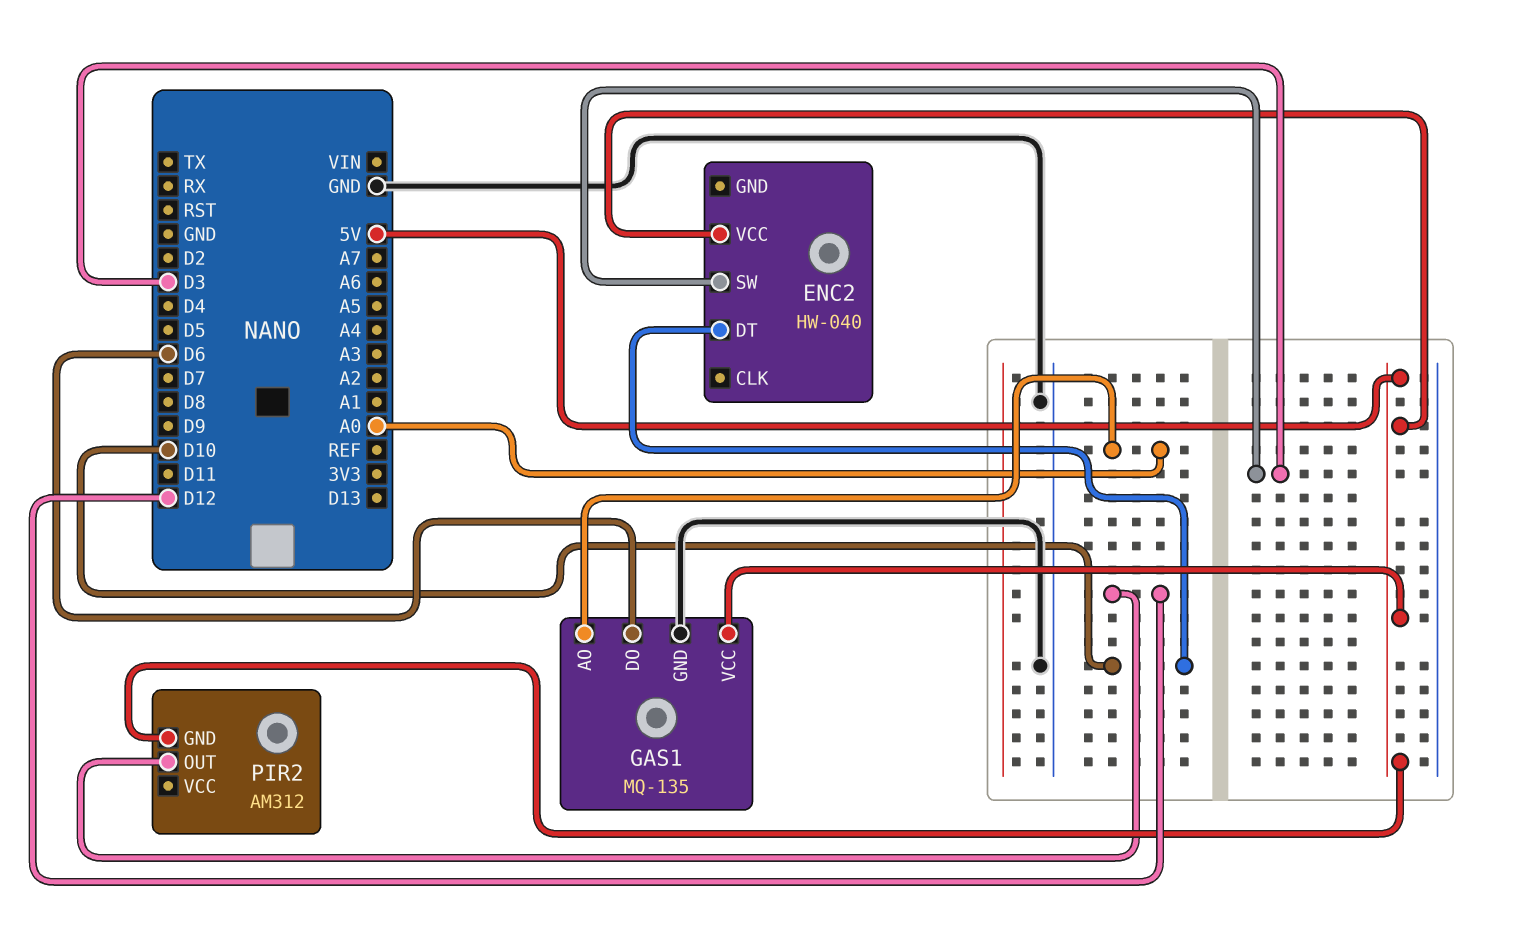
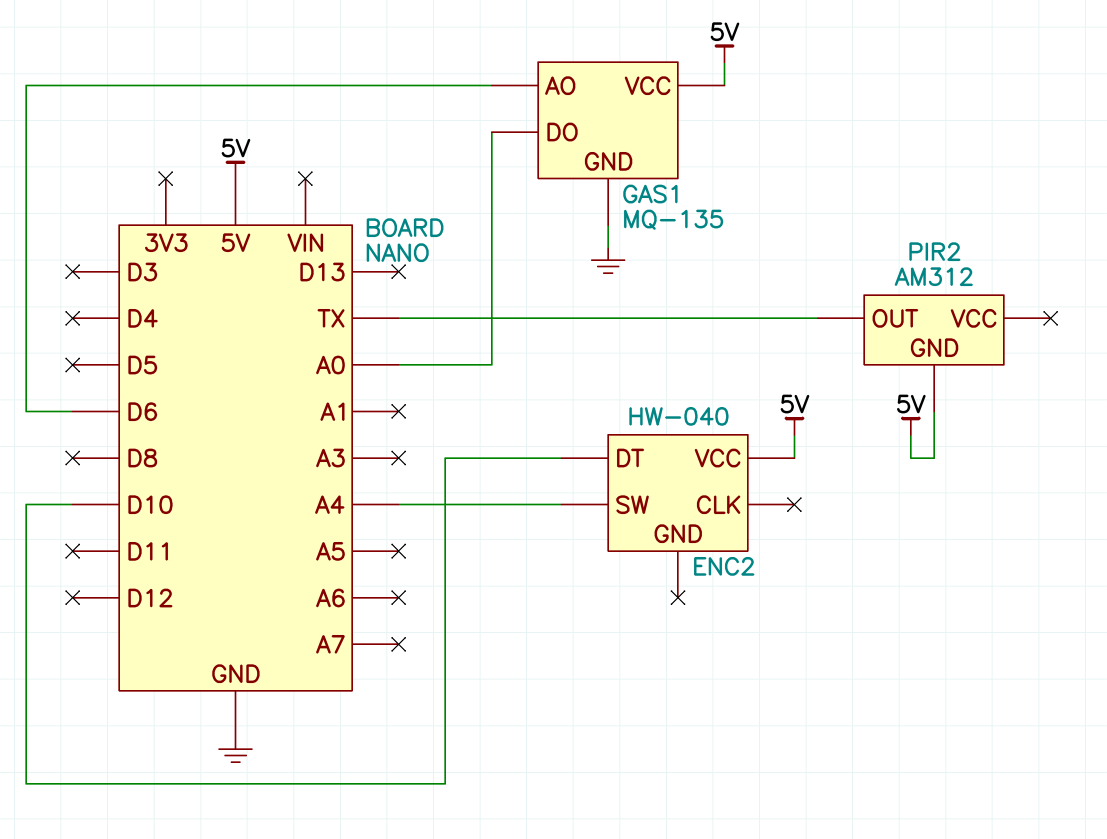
ENC2 pin SW: D3 -> A4
GAS1 pin AO: A0 -> D6
GAS1 pin DO: D6 -> A0
PIR2 pin OUT: D12 -> TX

